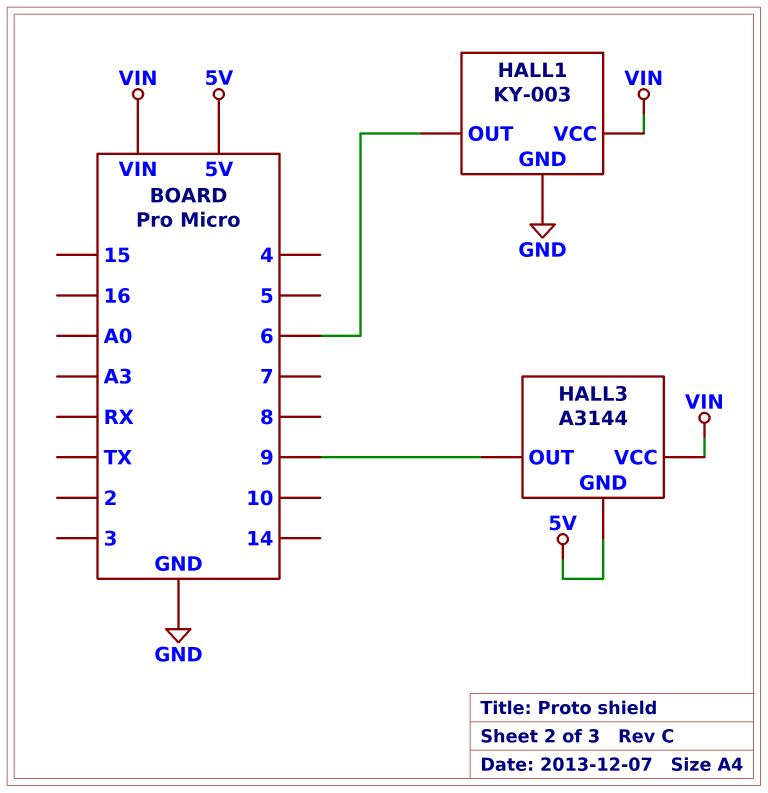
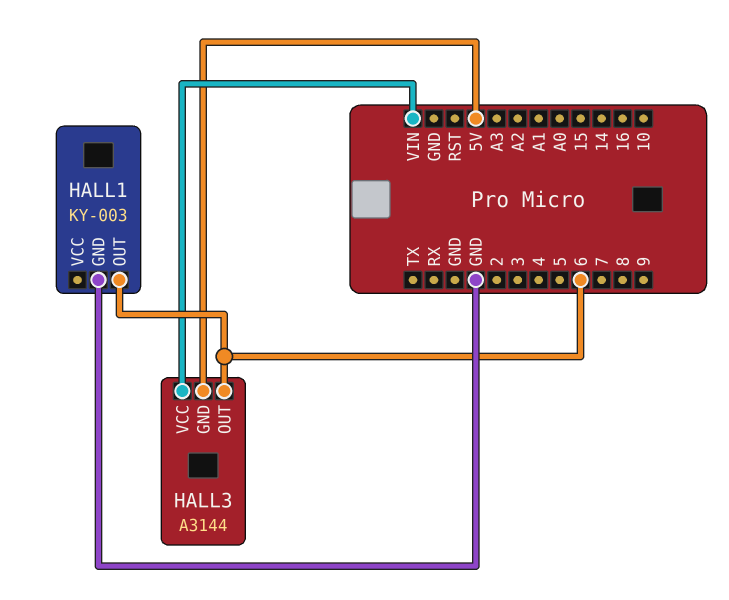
HALL1 pin VCC: VIN -> none
HALL3 pin OUT: 9 -> 6

